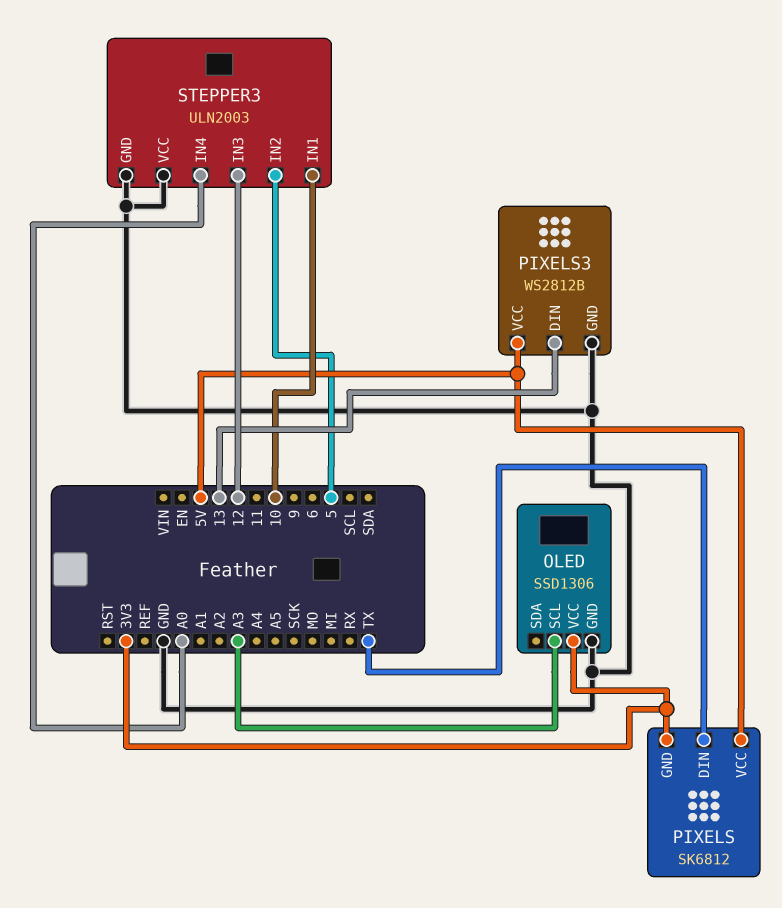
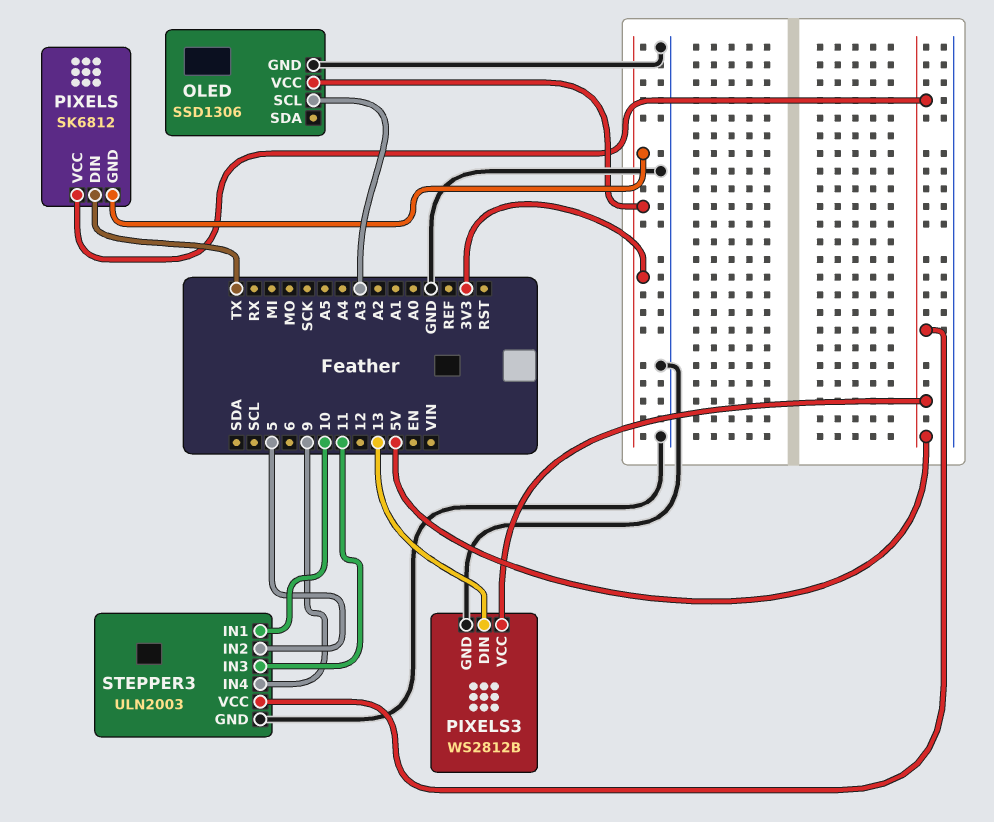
STEPPER3 pin IN3: 12 -> 11
STEPPER3 pin IN4: A0 -> 9
STEPPER3 pin VCC: GND -> 5V

